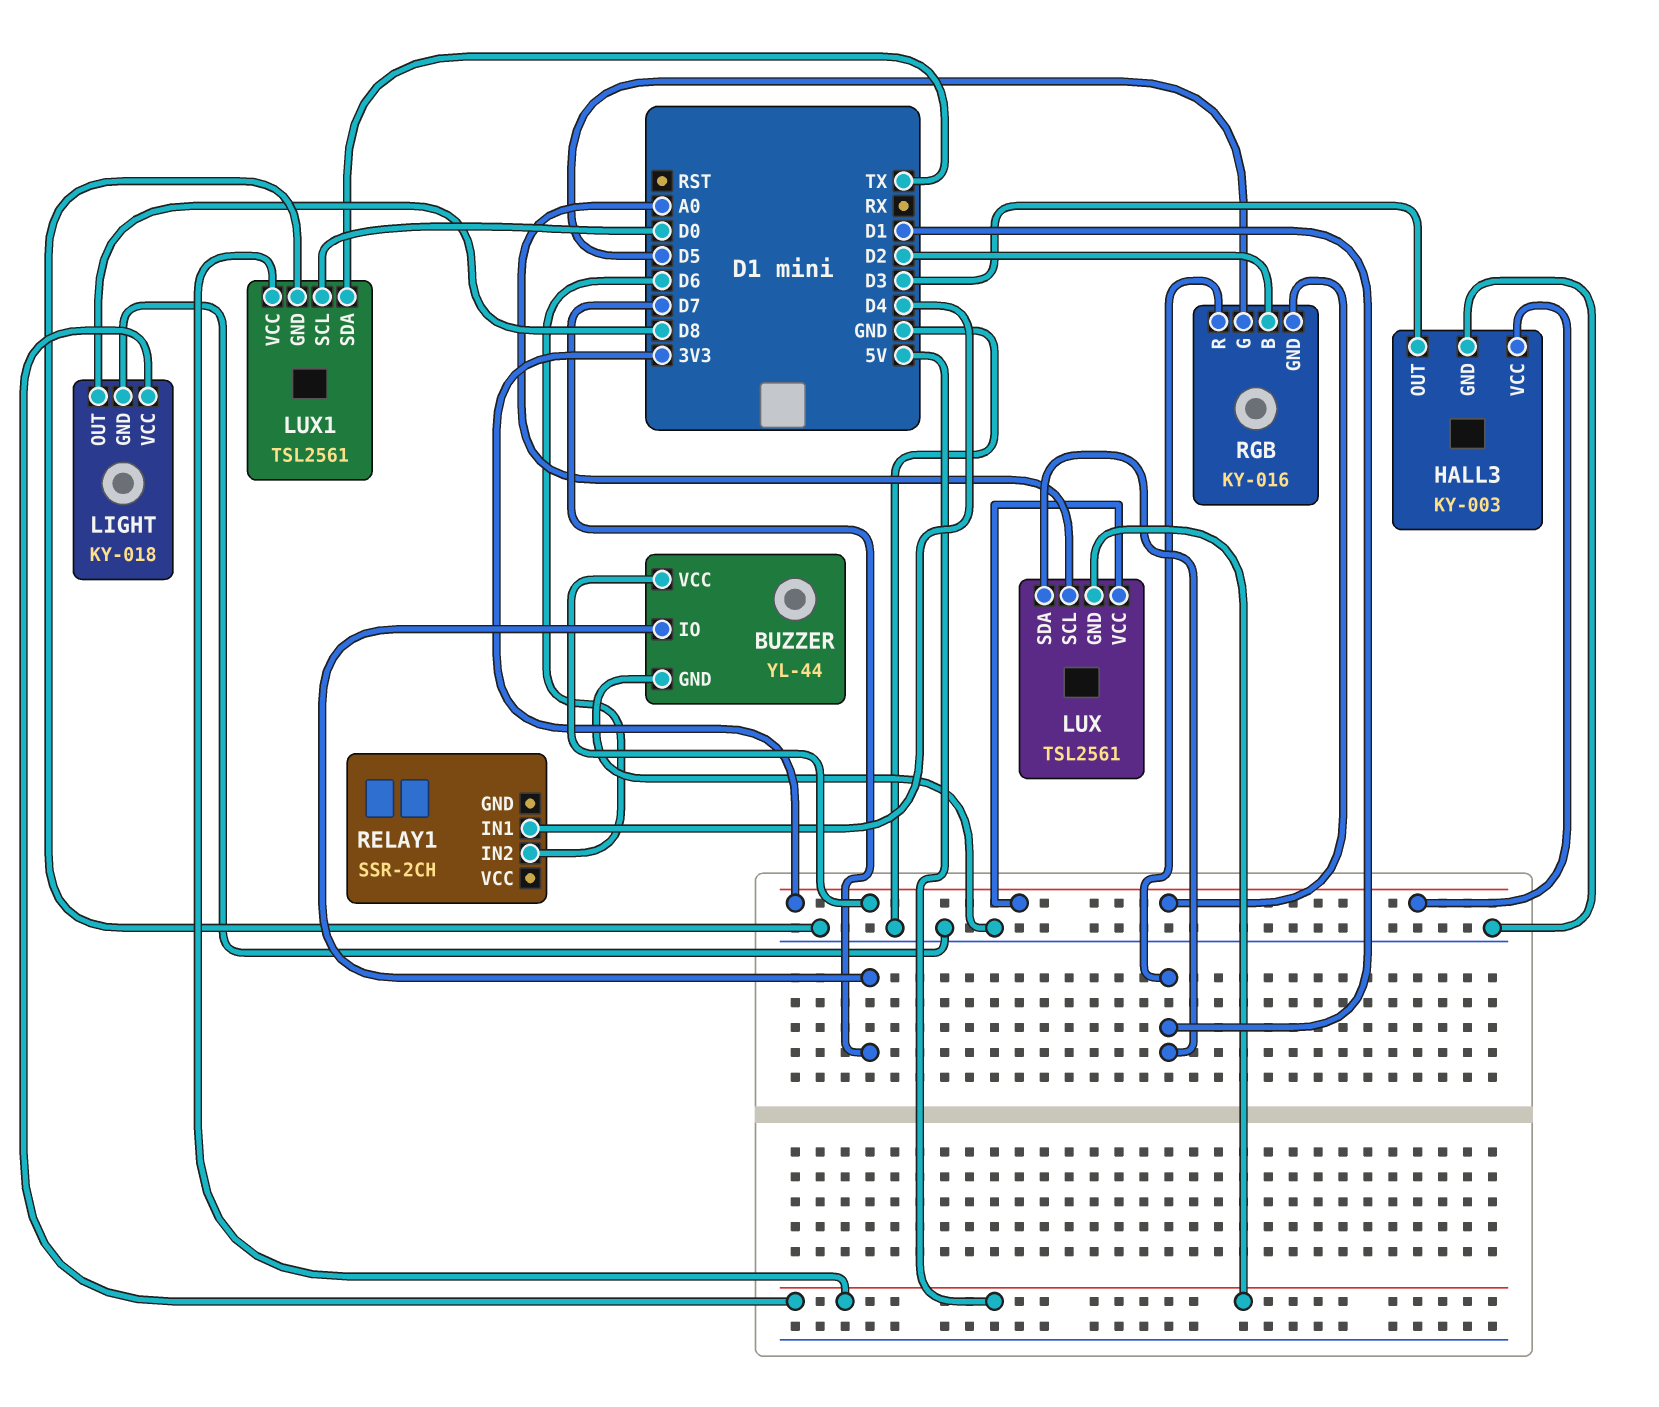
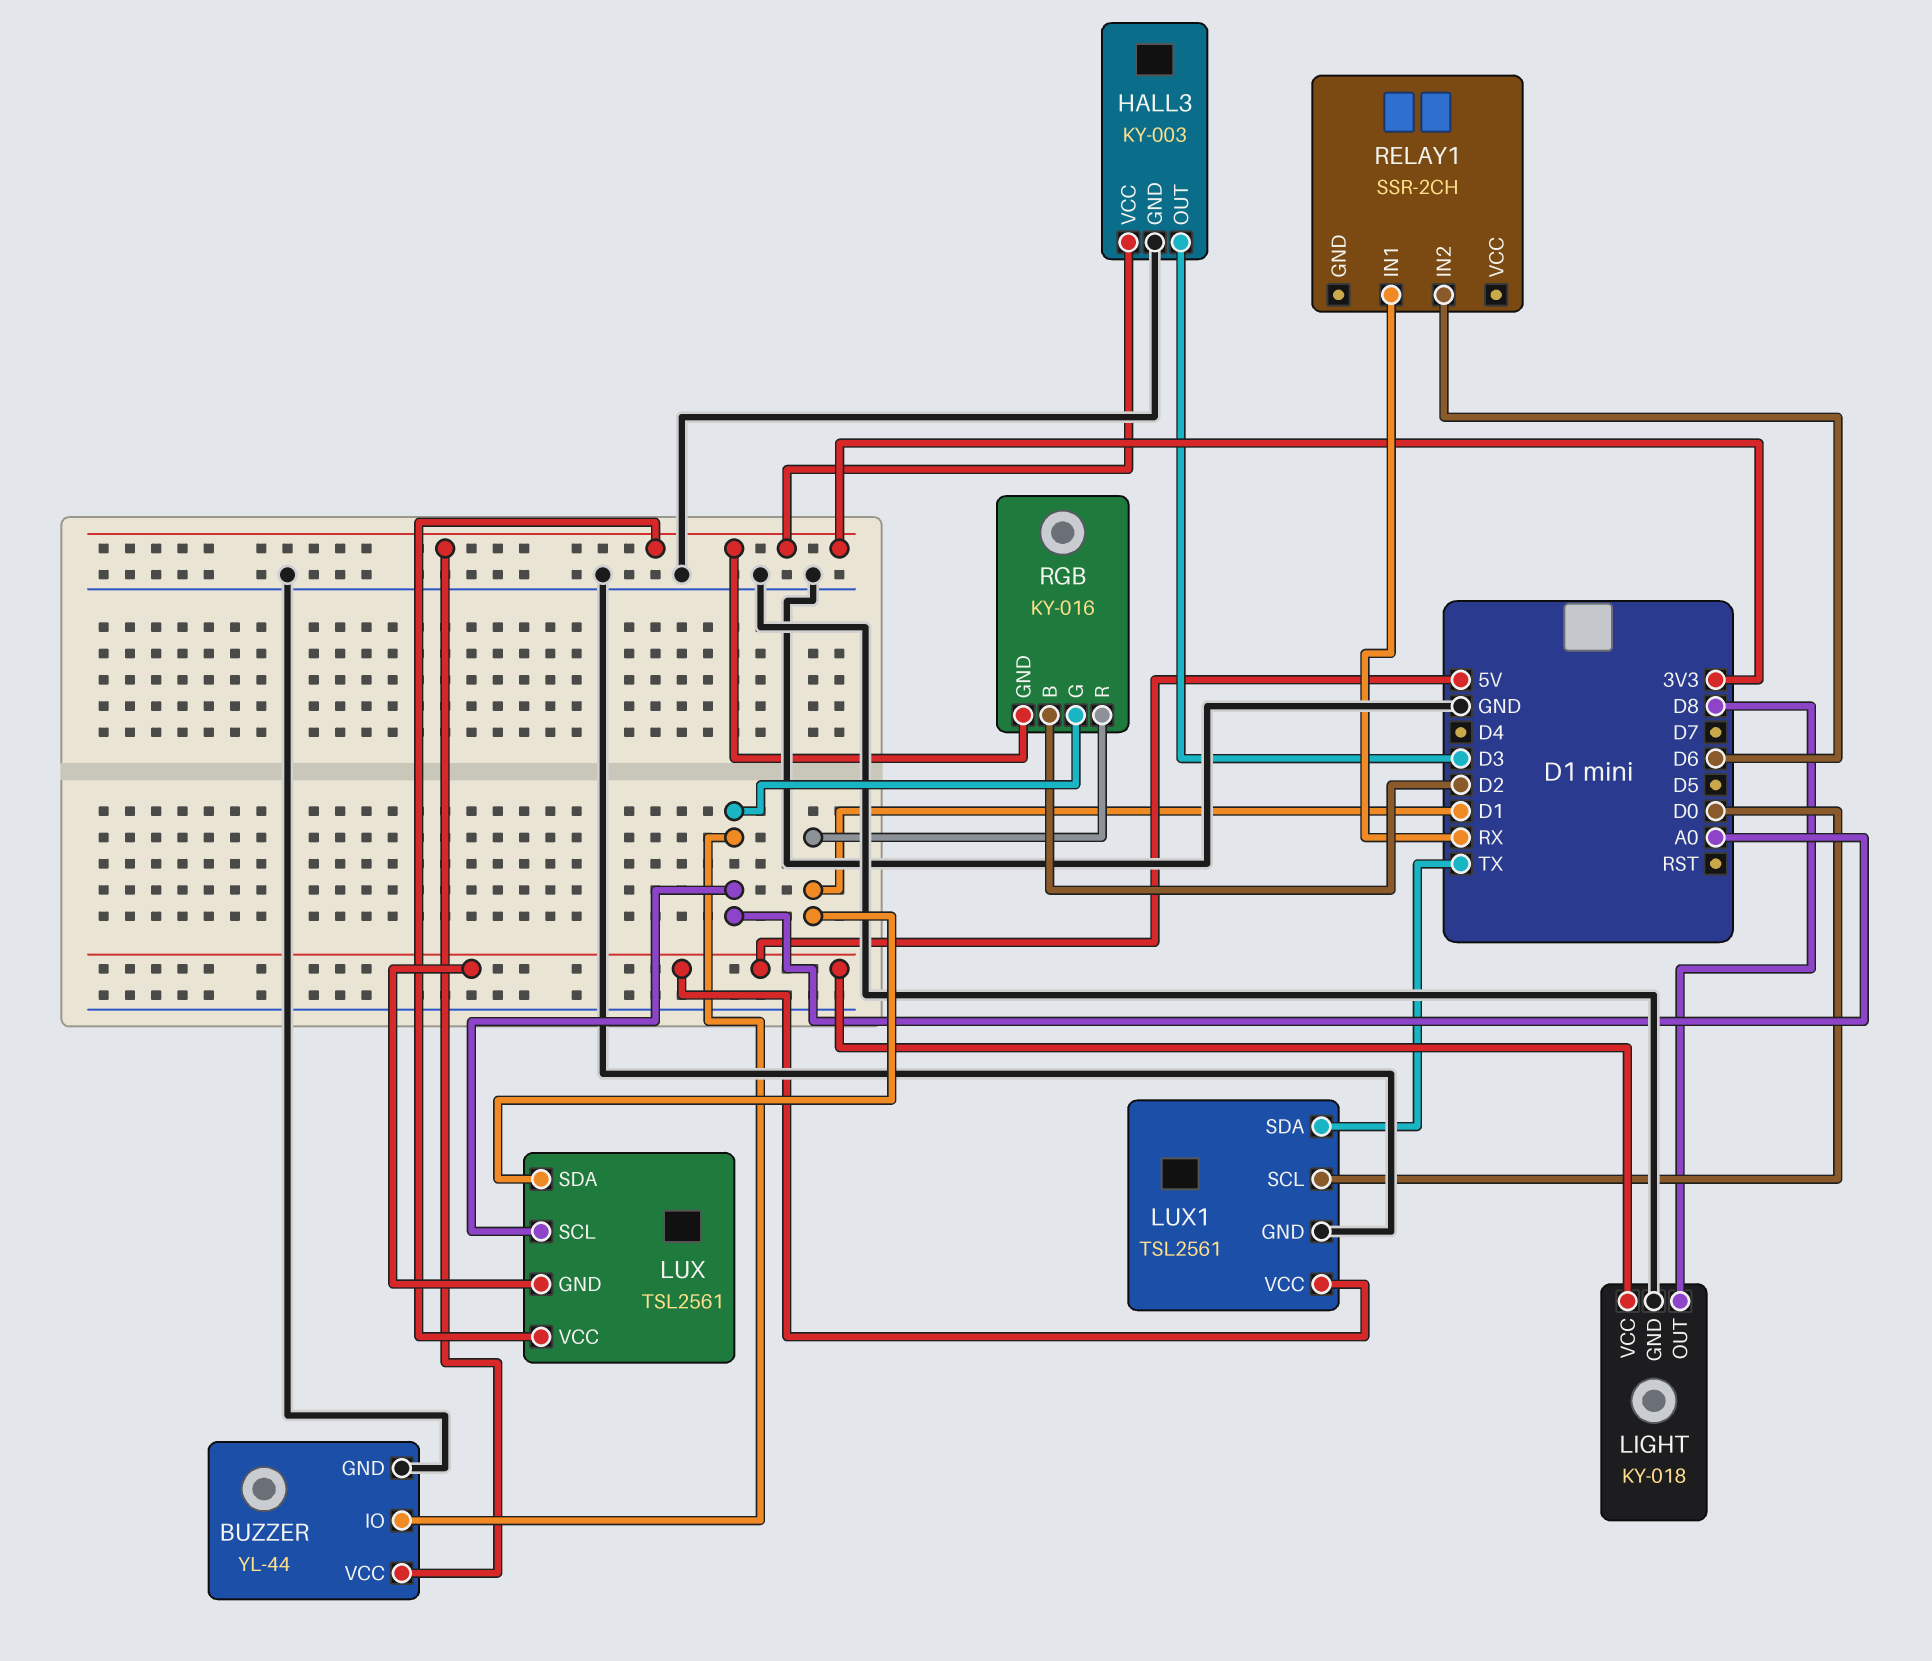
BUZZER pin IO: D7 -> A0
RELAY1 pin IN1: D4 -> RX
RGB pin G: D5 -> A0

